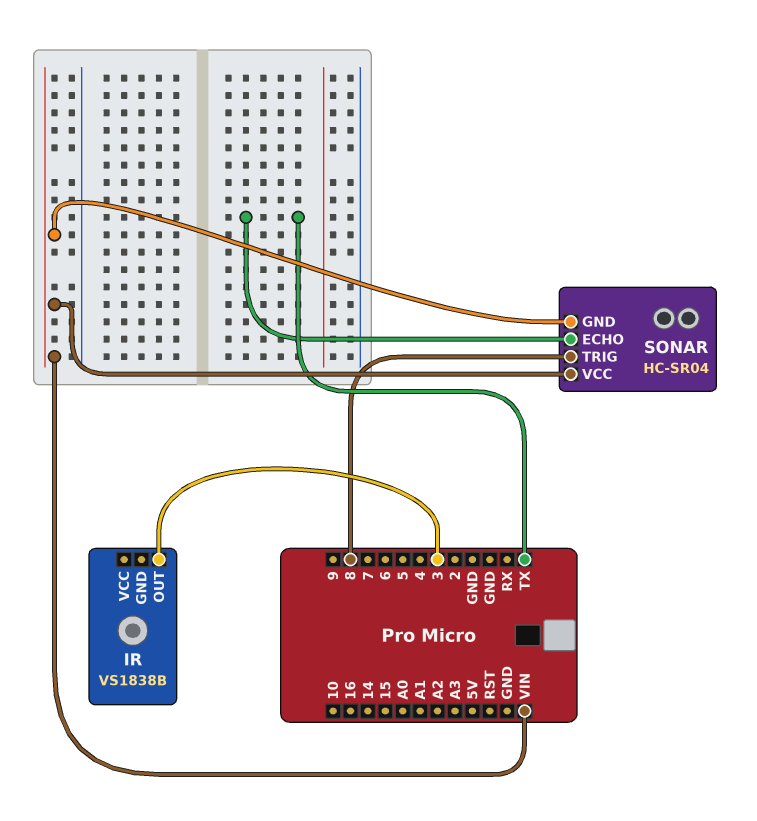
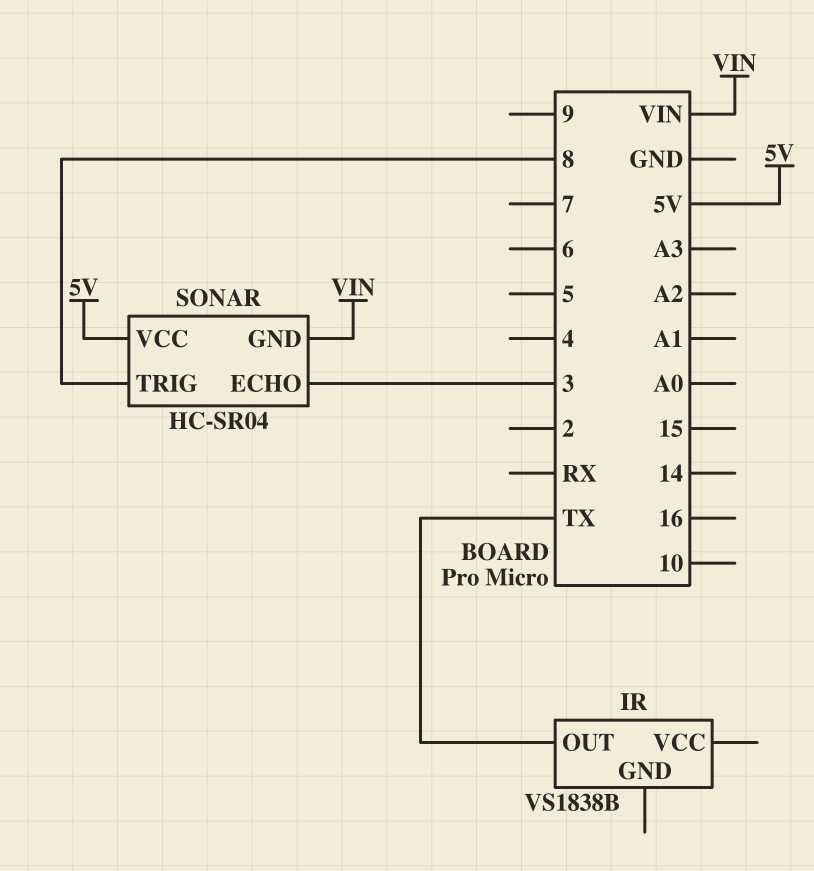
IR pin OUT: 3 -> TX
SONAR pin ECHO: TX -> 3
SONAR pin VCC: VIN -> 5V

